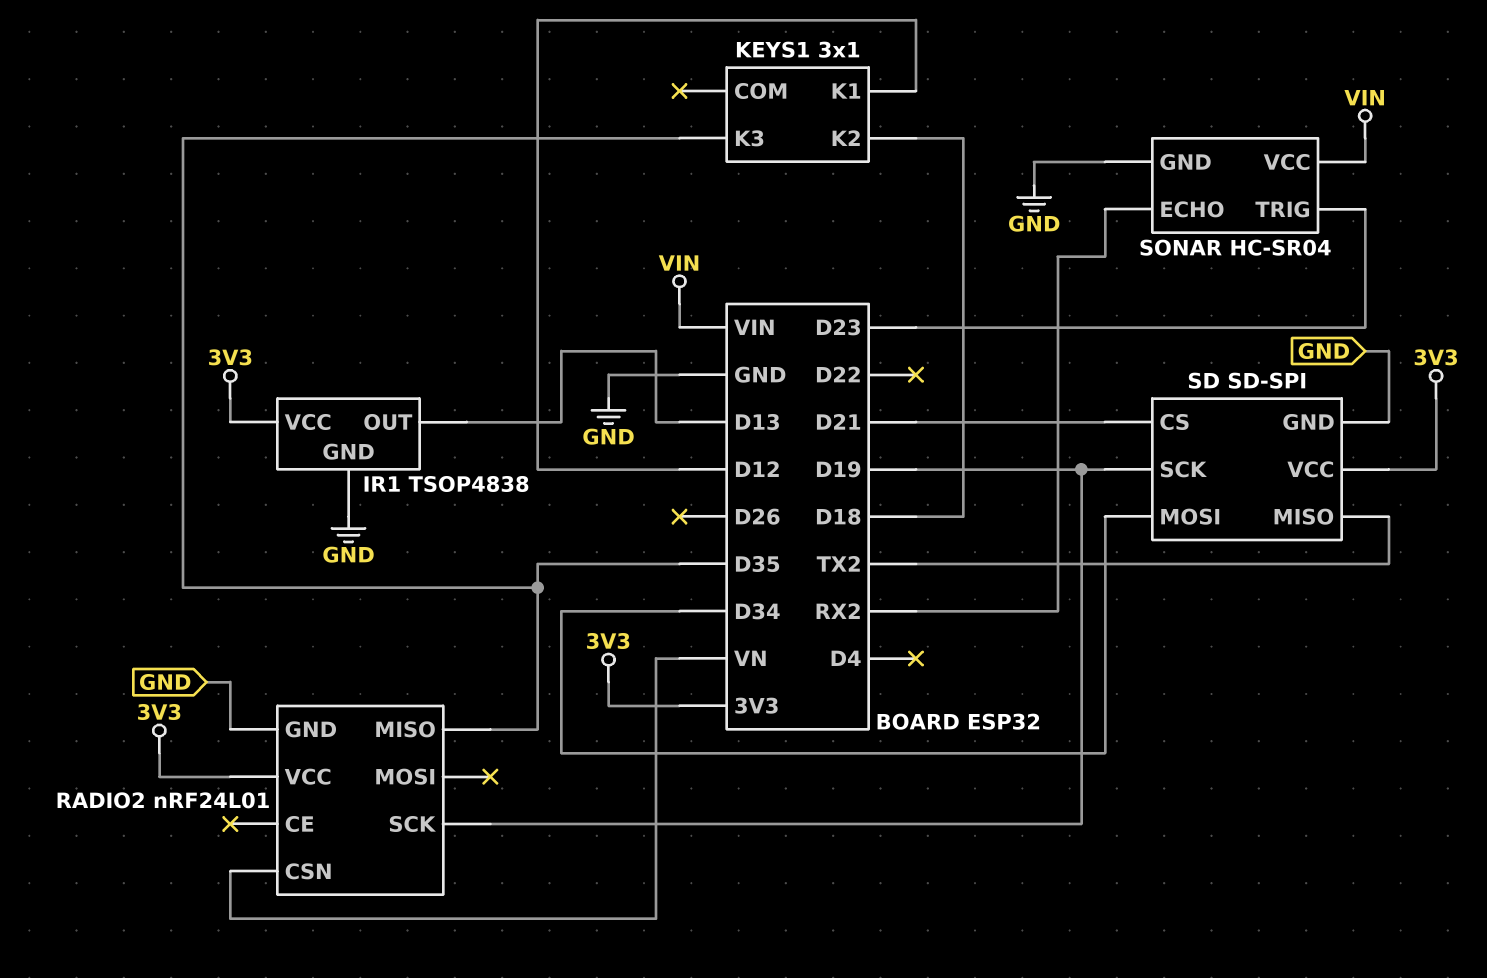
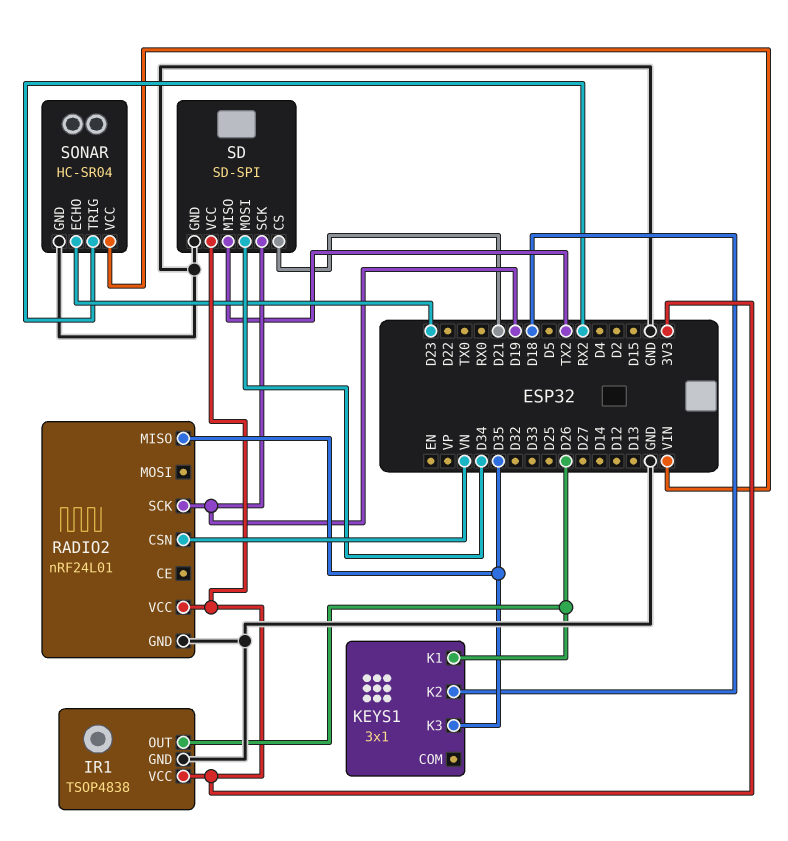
IR1 pin OUT: D13 -> D26
KEYS1 pin K1: D12 -> D26
SONAR pin ECHO: RX2 -> D23
SONAR pin TRIG: D23 -> RX2

